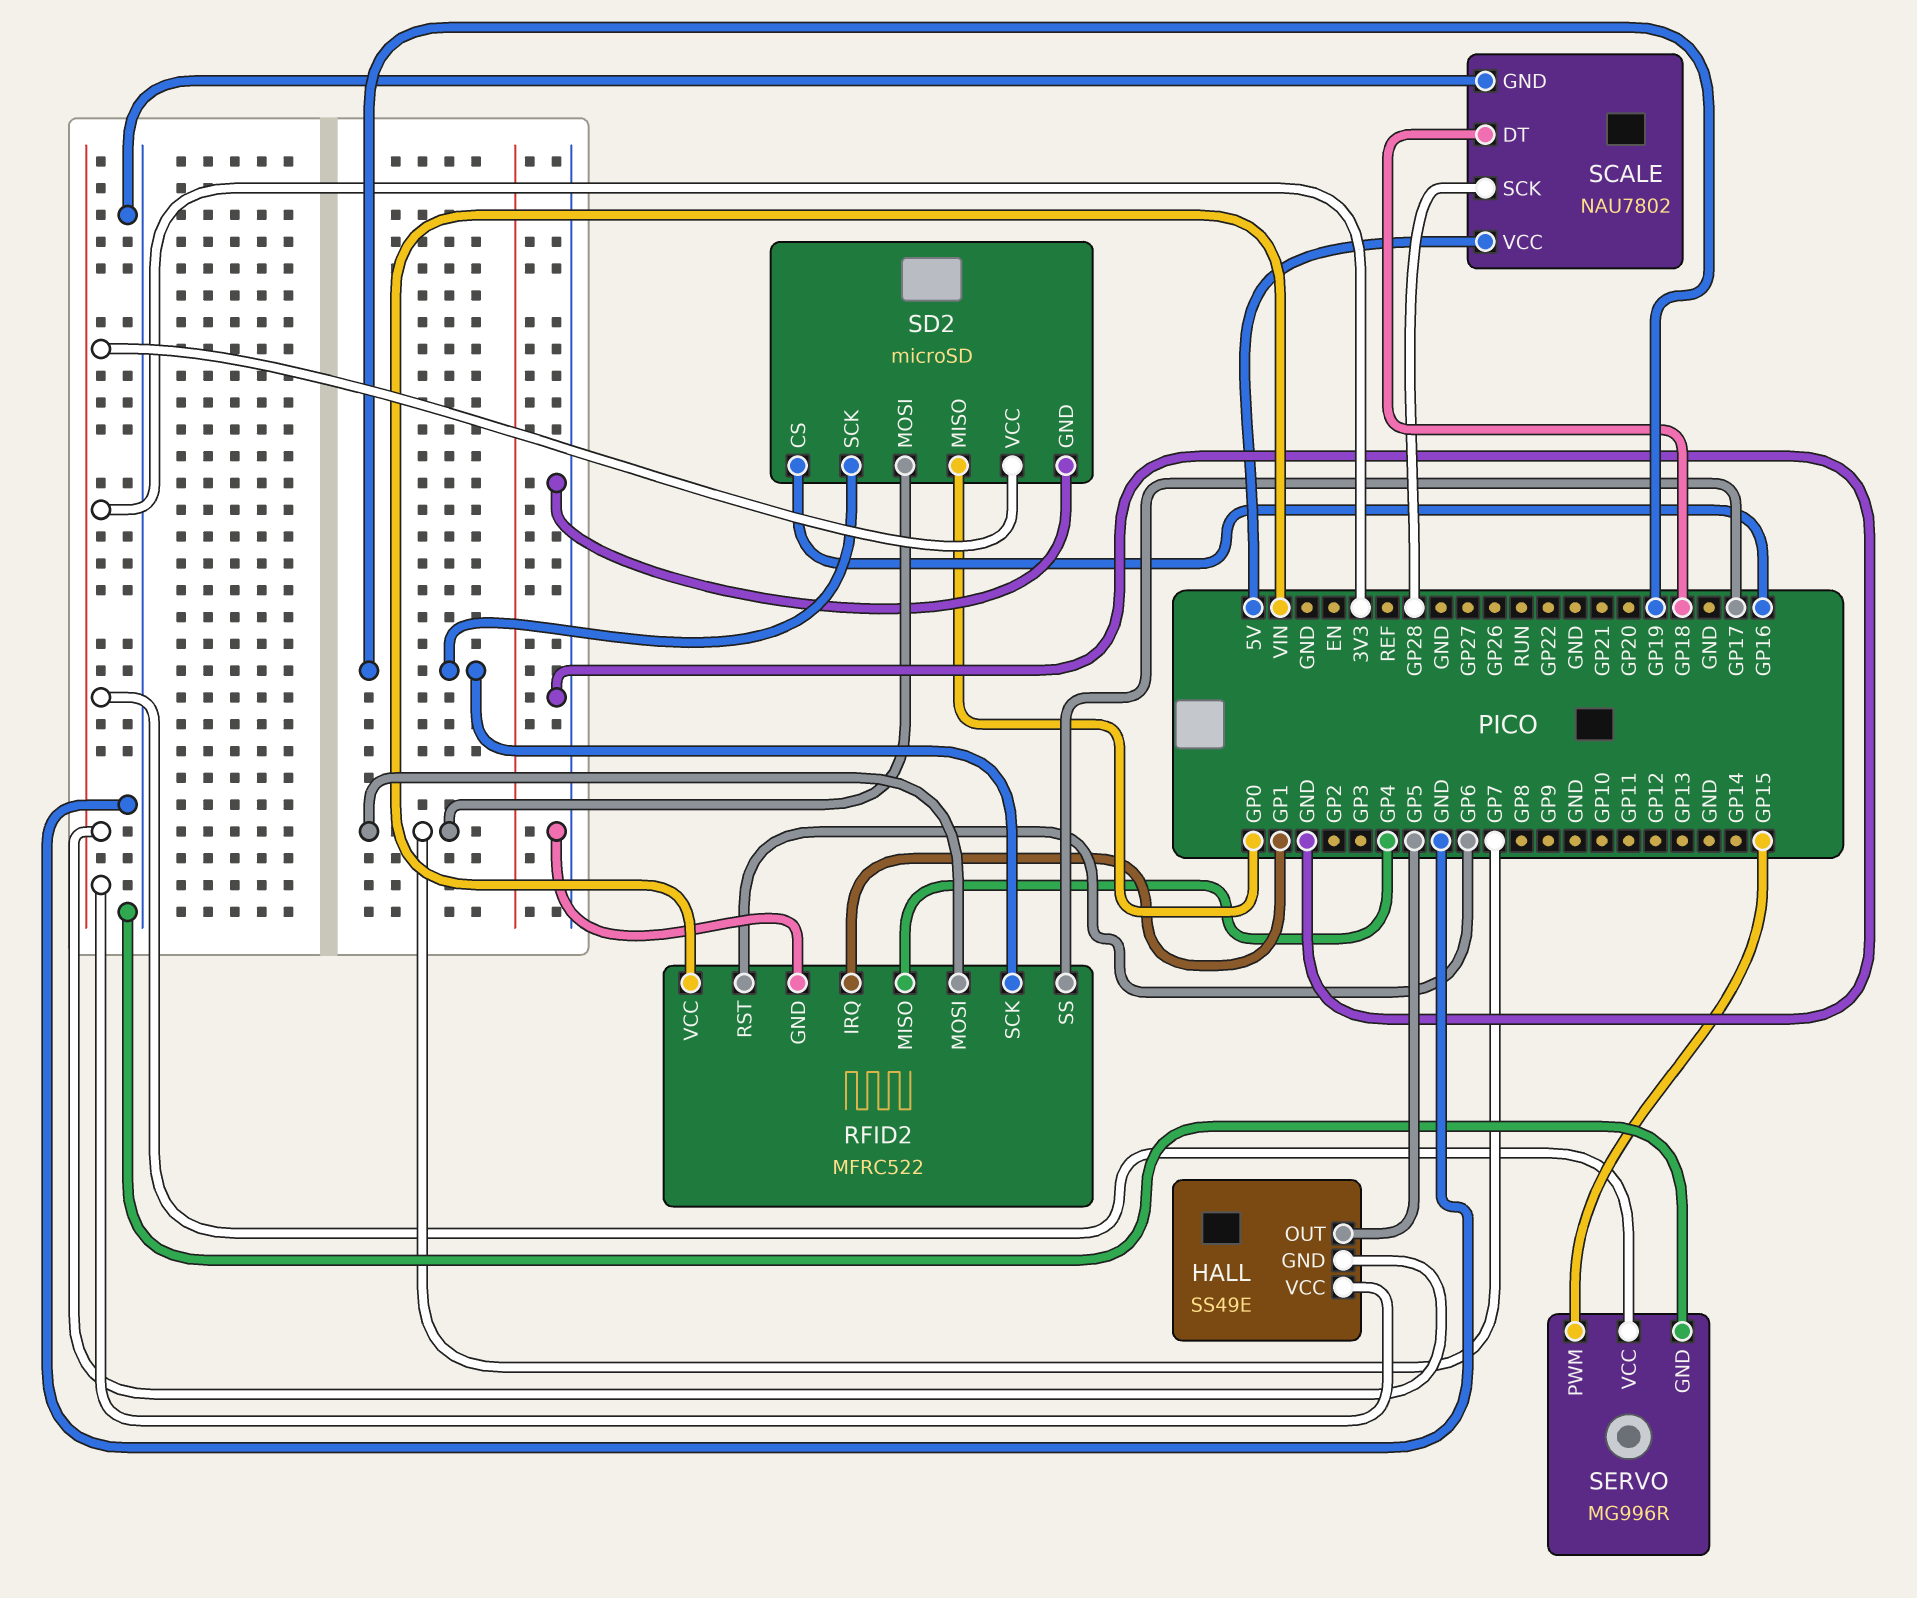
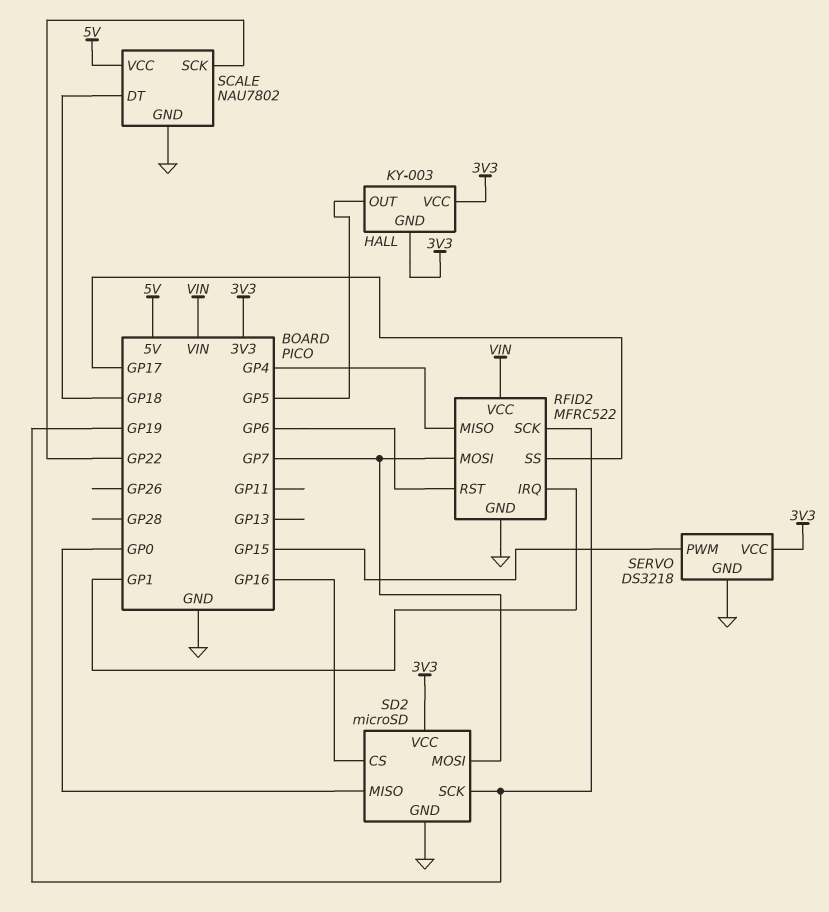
HALL: SS49E -> KY-003
SCALE pin SCK: GP28 -> GP22
SERVO: MG996R -> DS3218

